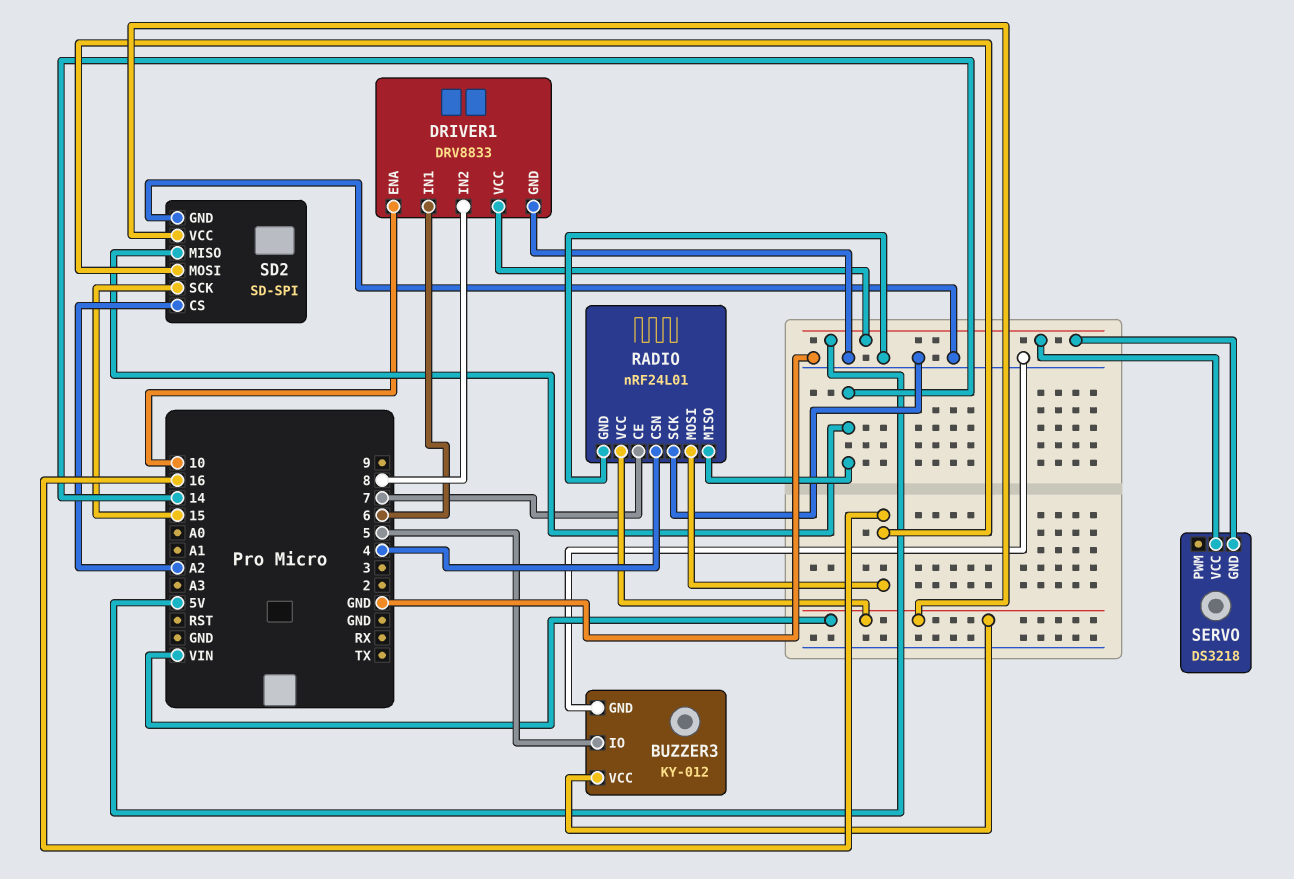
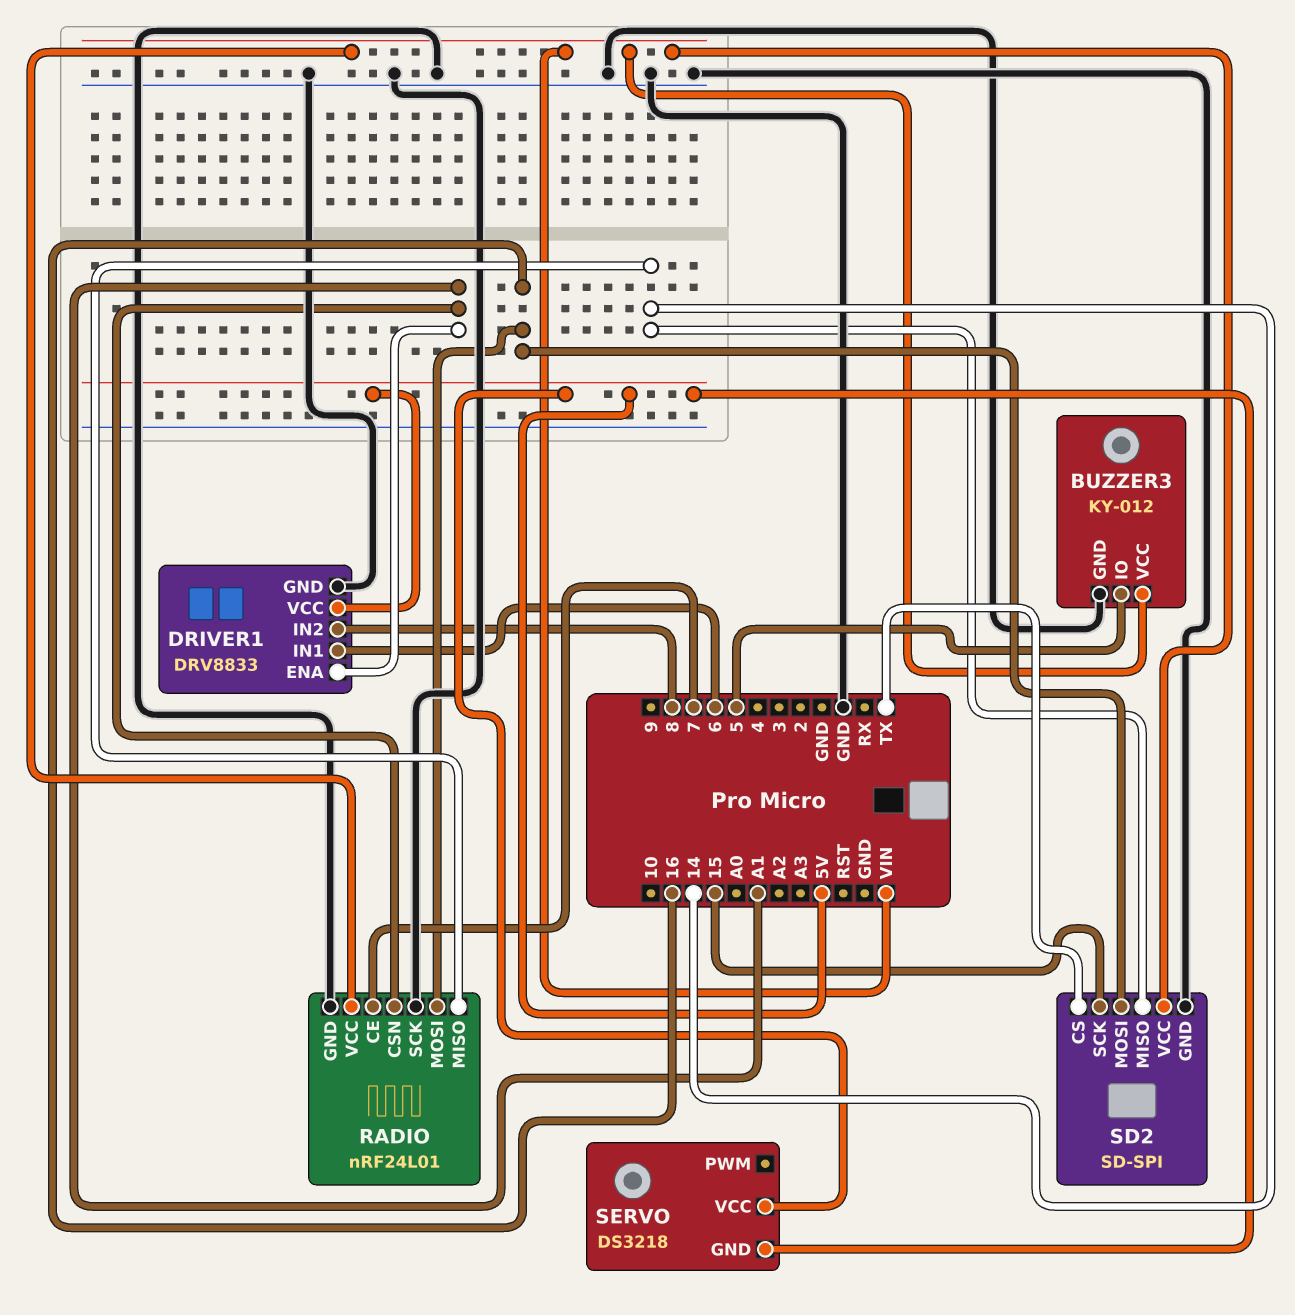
DRIVER1 pin ENA: 10 -> A1
RADIO pin CSN: 4 -> A1
SD2 pin CS: A2 -> TX

